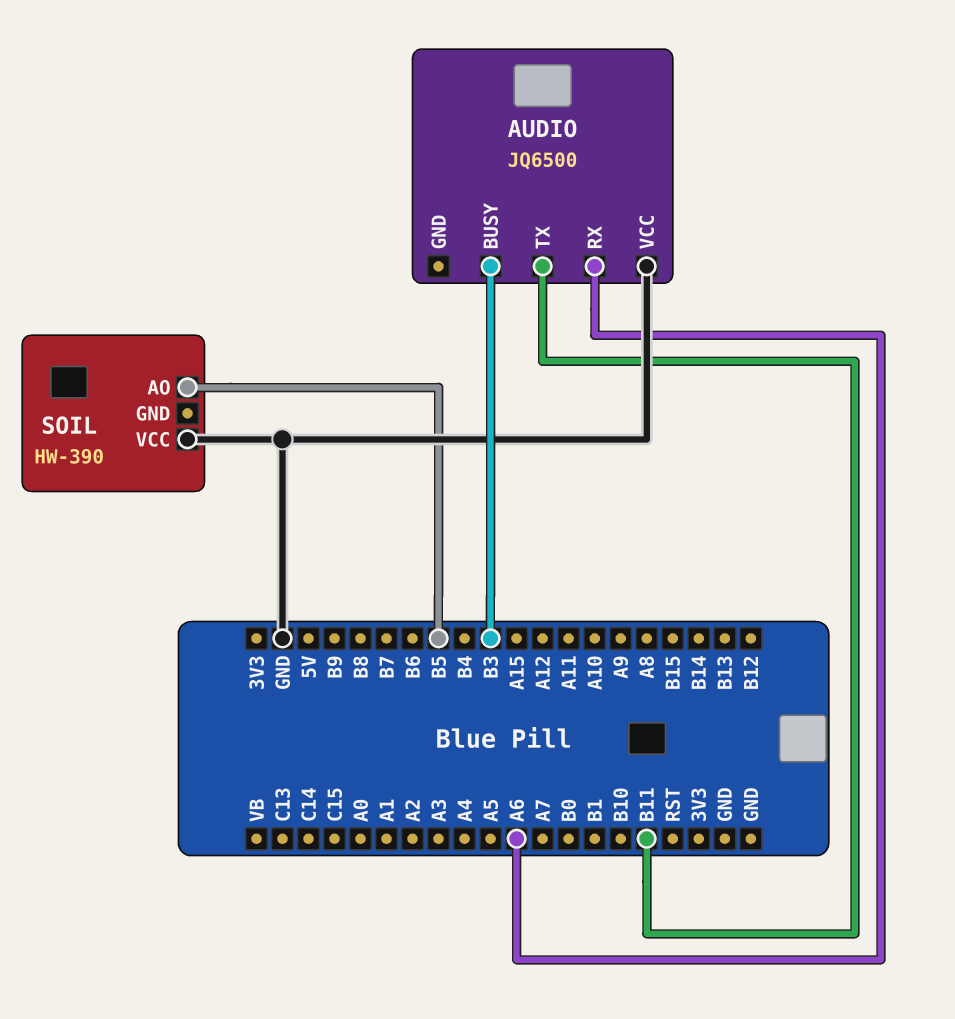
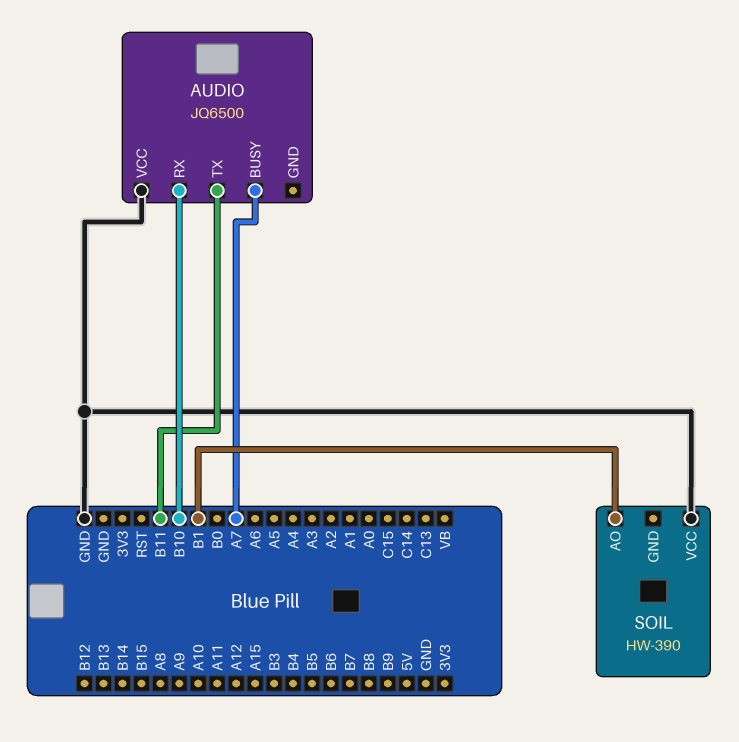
AUDIO pin BUSY: B3 -> A7
AUDIO pin RX: A6 -> B10
SOIL pin AO: B5 -> B1

